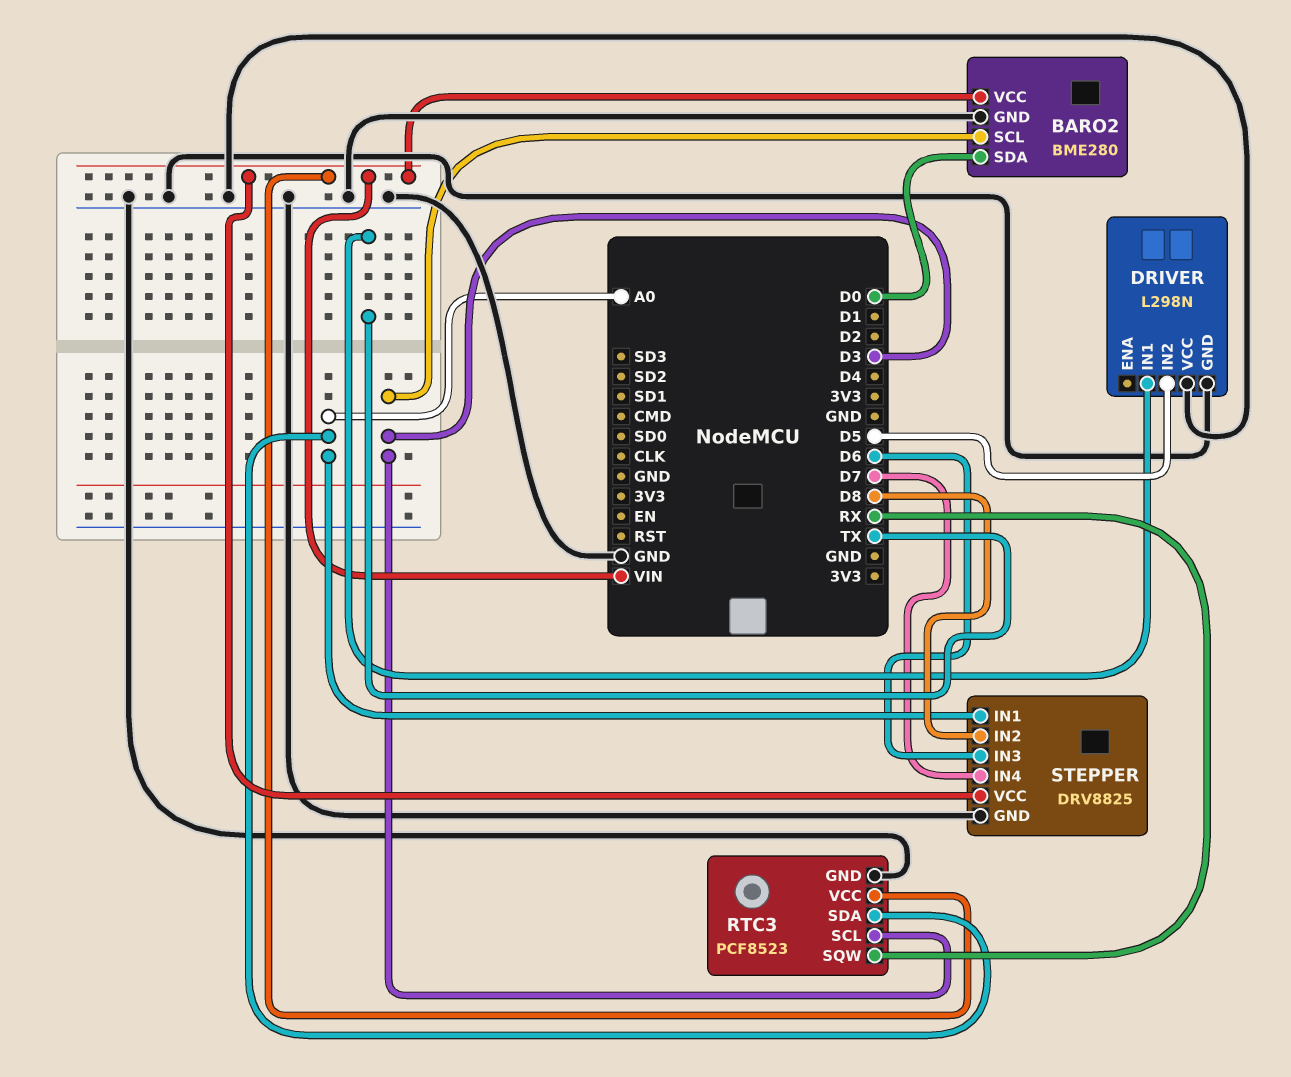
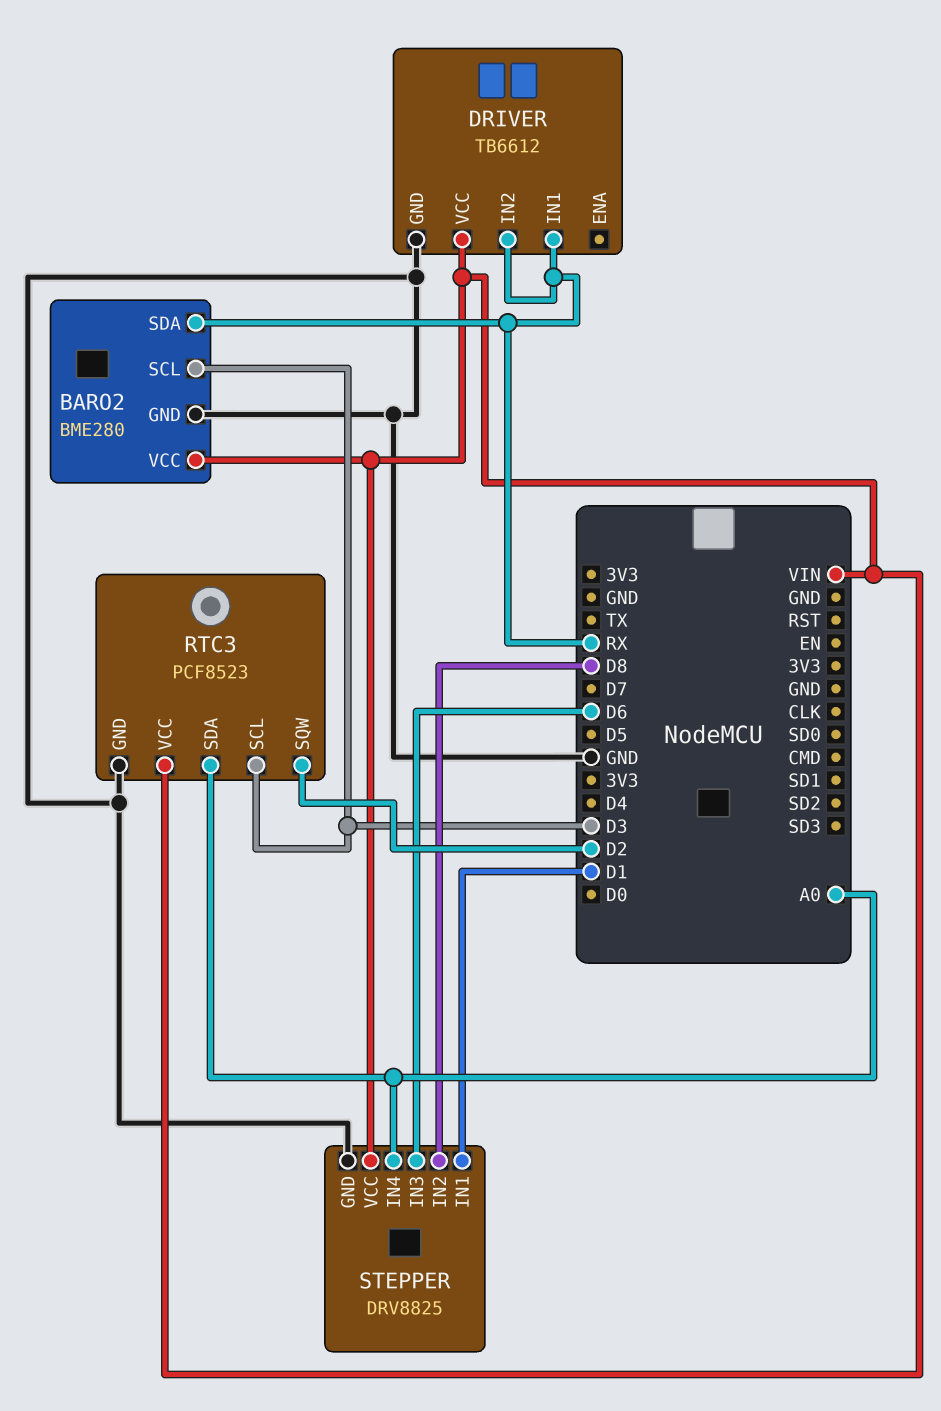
BARO2 pin SDA: D0 -> RX
DRIVER: L298N -> TB6612
DRIVER pin IN1: TX -> RX
DRIVER pin IN2: D5 -> RX
DRIVER pin VCC: GND -> VIN
RTC3 pin SQW: RX -> D2
STEPPER pin IN1: A0 -> D1
STEPPER pin IN4: D7 -> A0

